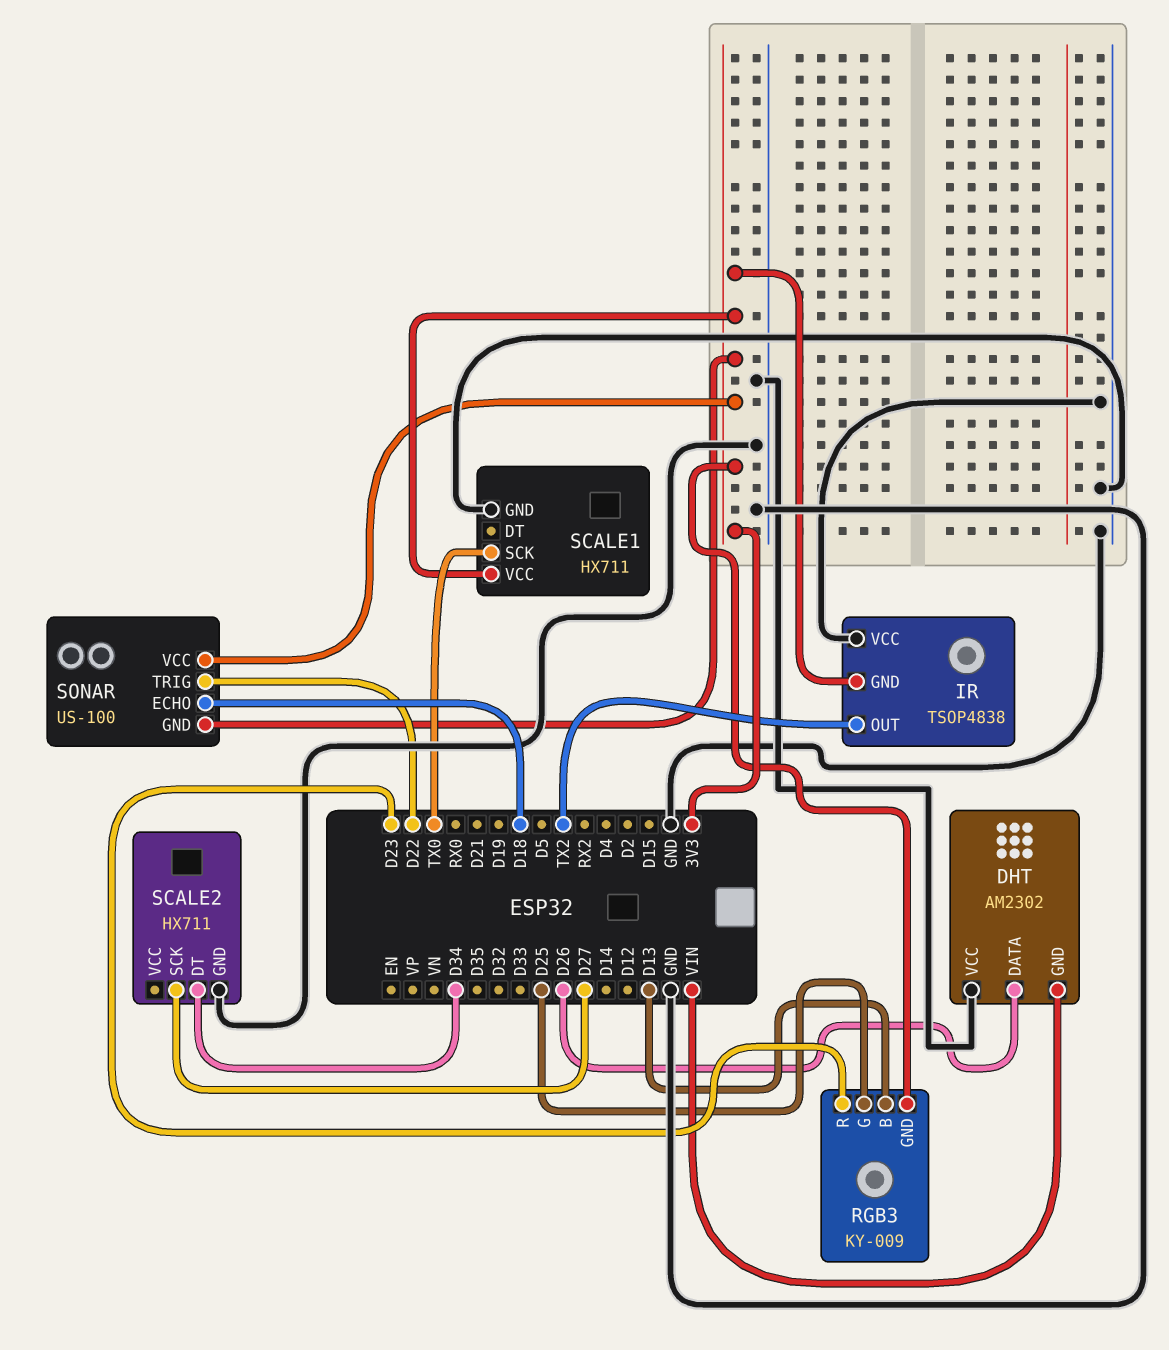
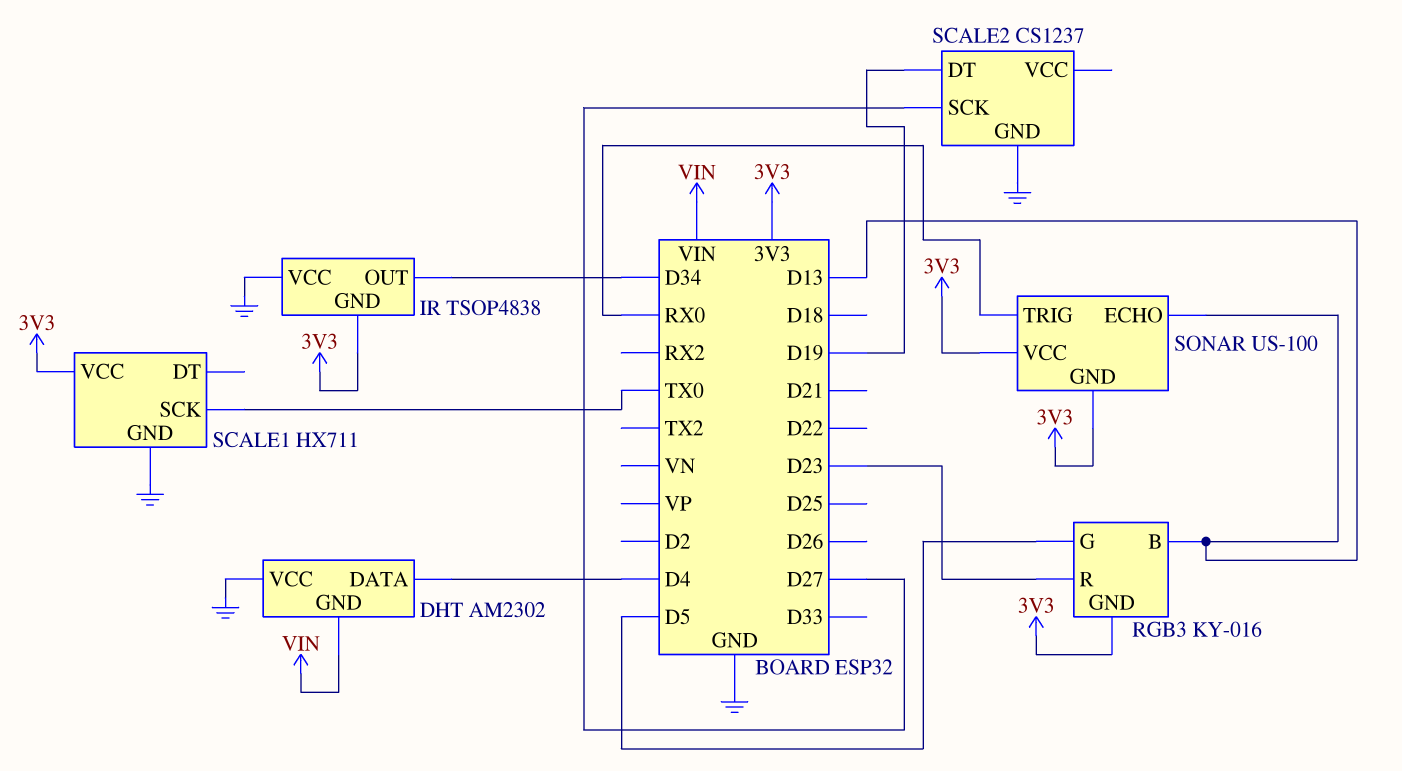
DHT pin DATA: D26 -> D4
IR pin OUT: TX2 -> D34
RGB3: KY-009 -> KY-016
RGB3 pin G: D25 -> D5
SCALE2: HX711 -> CS1237
SCALE2 pin DT: D34 -> D19
SONAR pin ECHO: D18 -> D13
SONAR pin TRIG: D22 -> RX0

